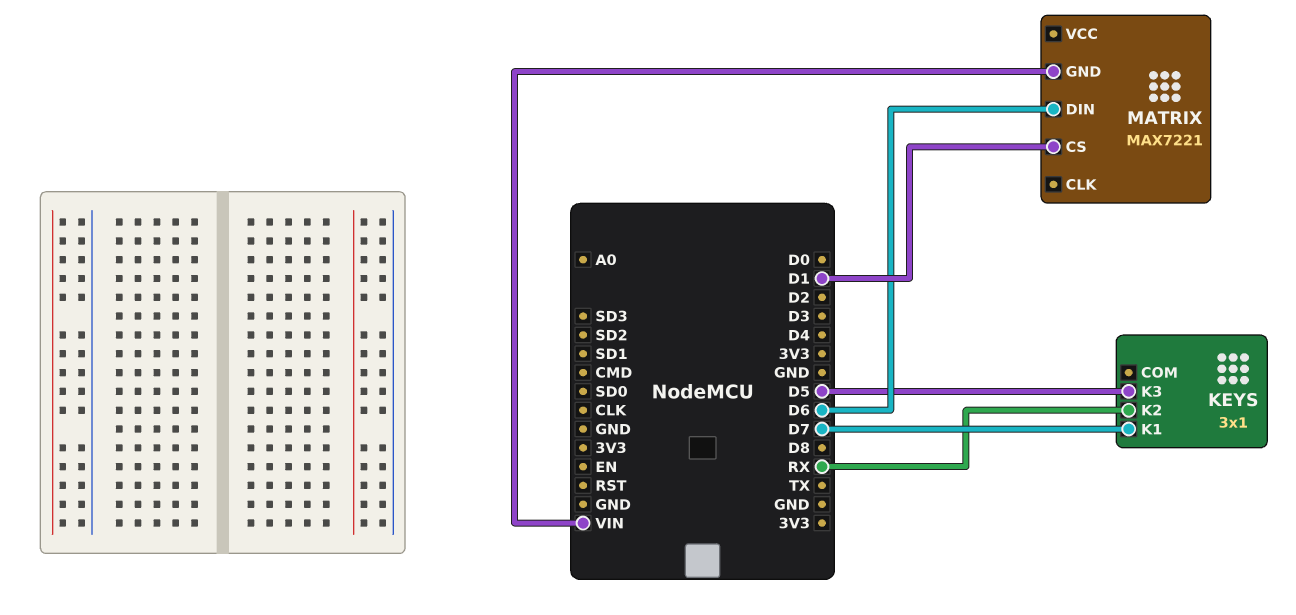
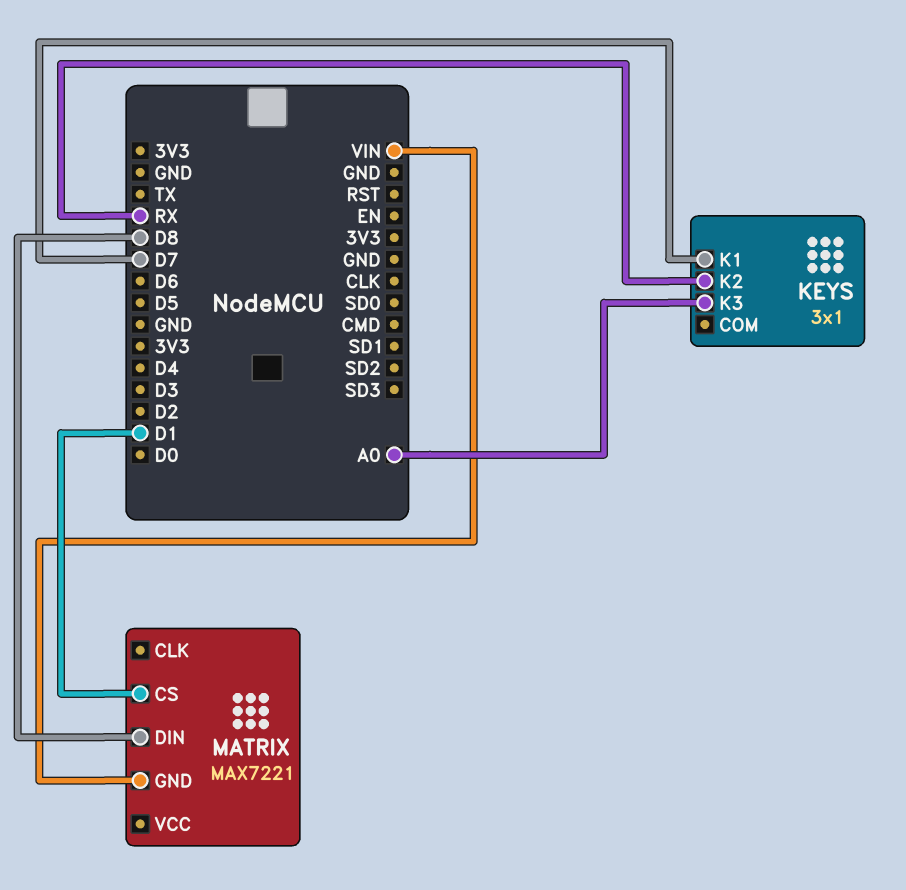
KEYS pin K3: D5 -> A0
MATRIX pin DIN: D6 -> D8

